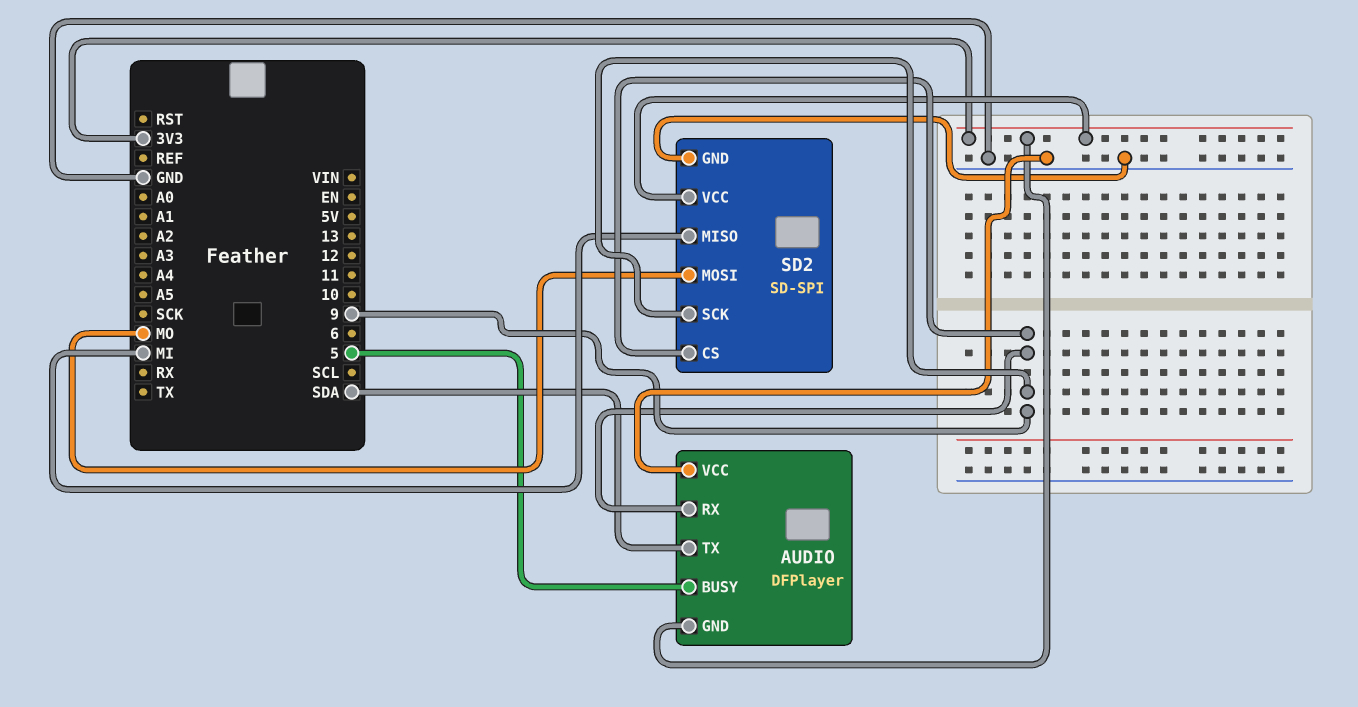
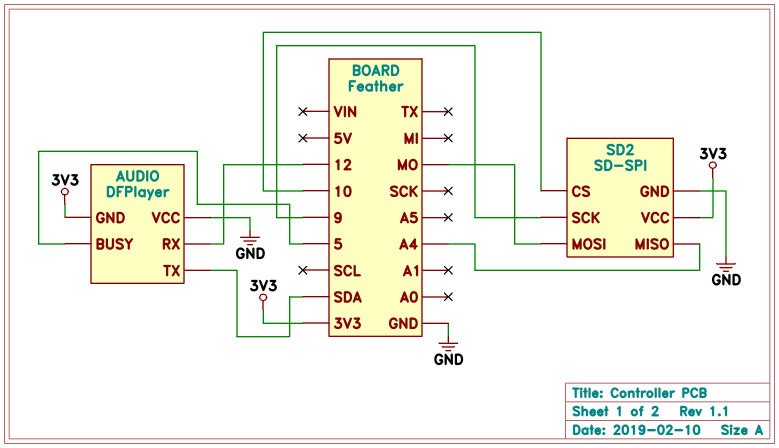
AUDIO pin RX: 9 -> 12
SD2 pin CS: 9 -> 10
SD2 pin MISO: MI -> A4

